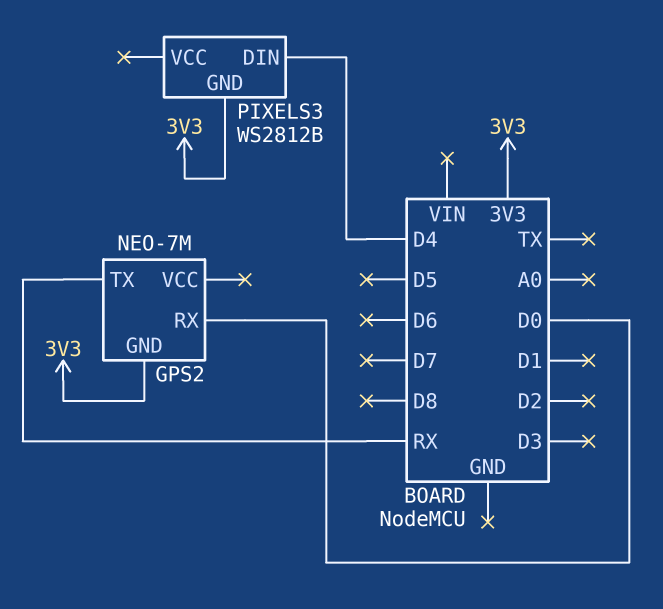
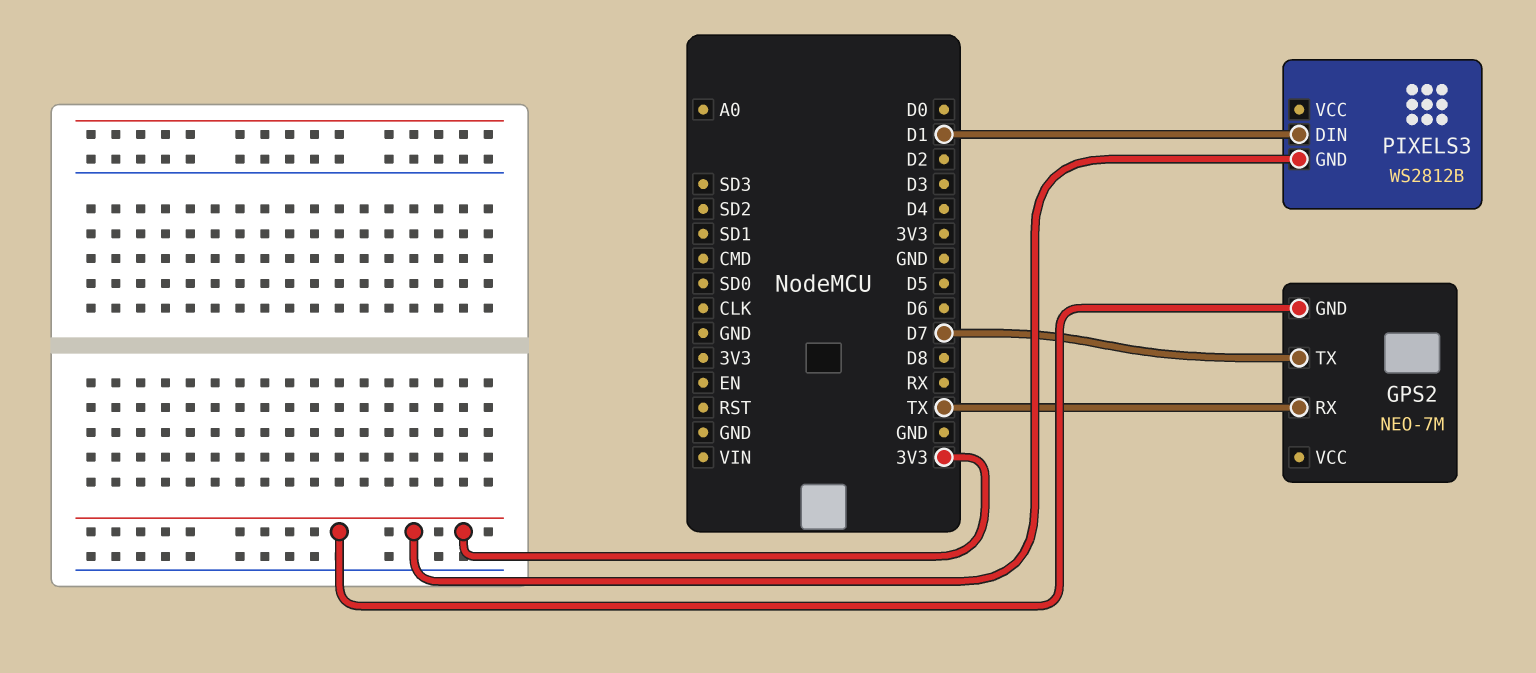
GPS2 pin RX: D0 -> TX
GPS2 pin TX: RX -> D7
PIXELS3 pin DIN: D4 -> D1

